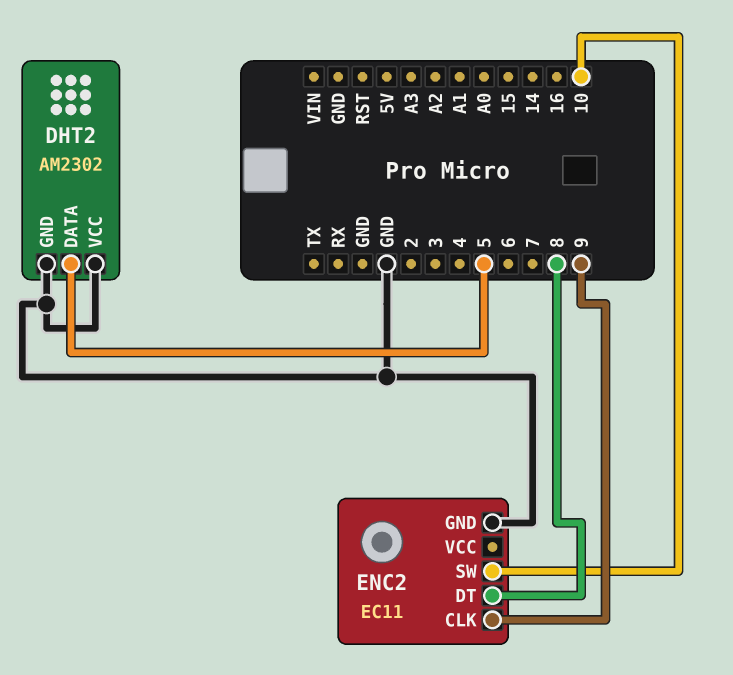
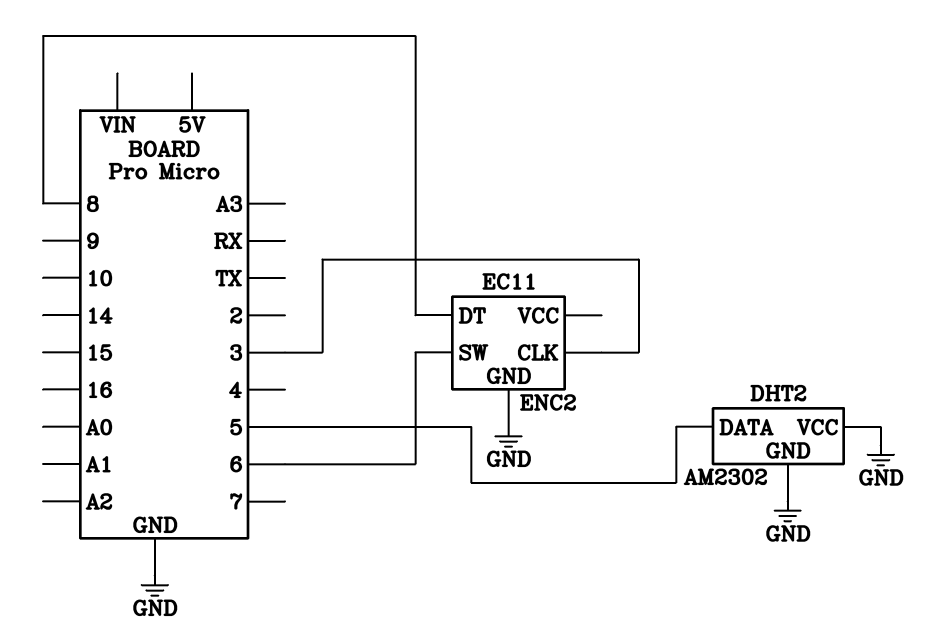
ENC2 pin CLK: 9 -> 3
ENC2 pin SW: 10 -> 6

